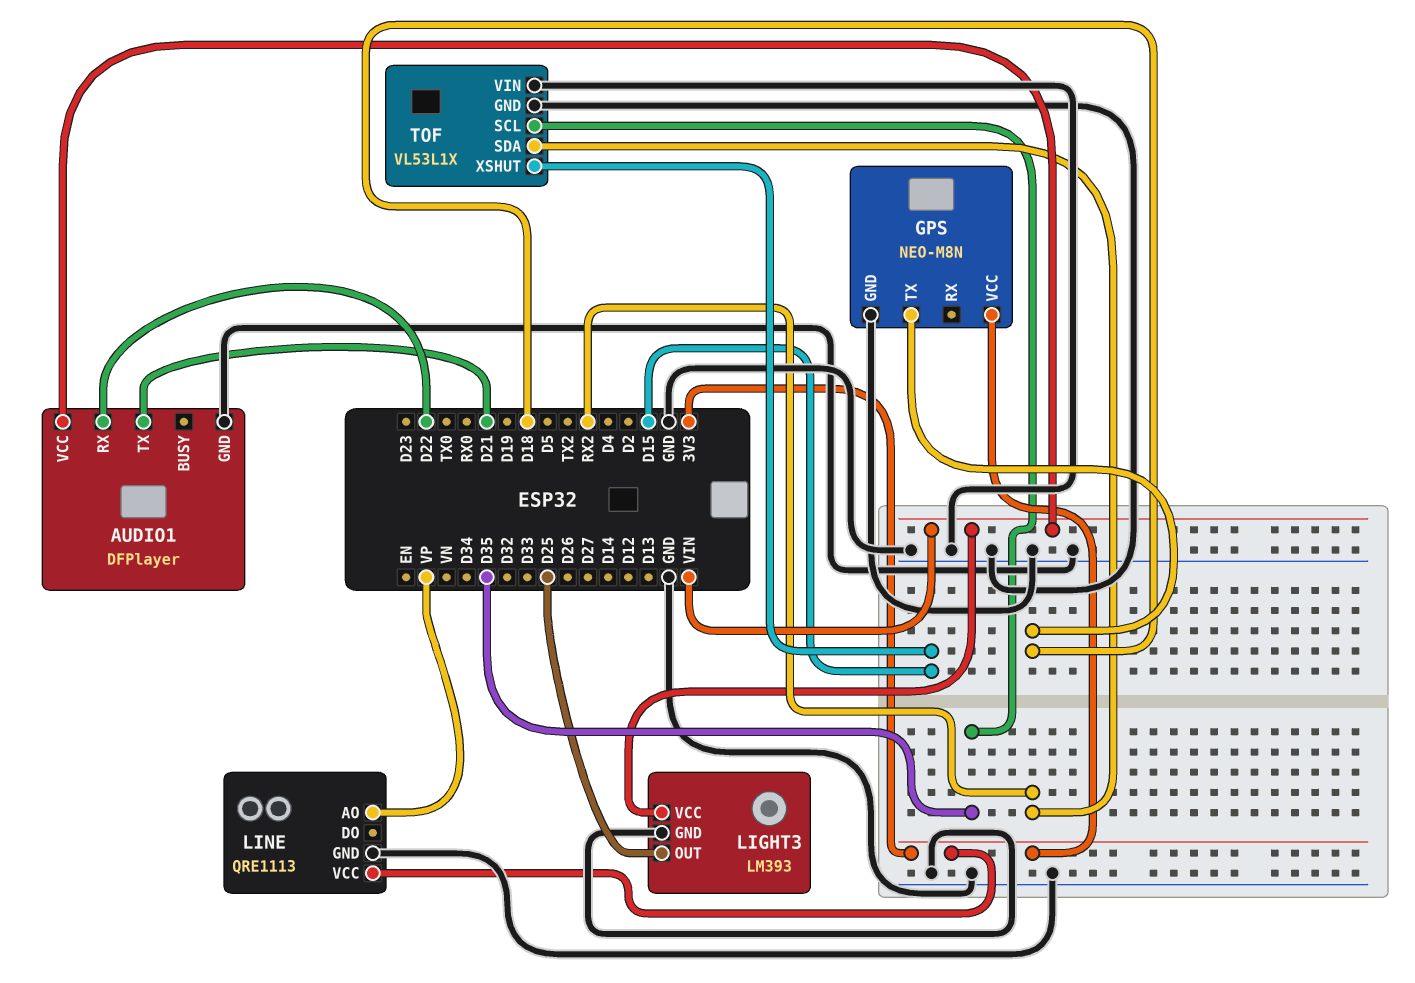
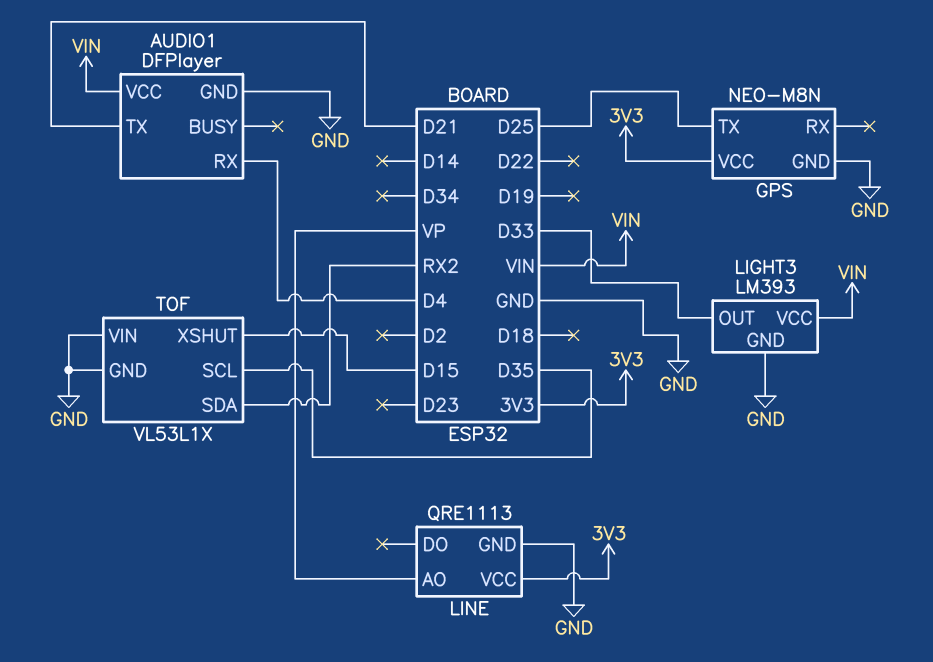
AUDIO1 pin RX: D22 -> D4
GPS pin TX: D18 -> D25
LIGHT3 pin OUT: D25 -> D33

